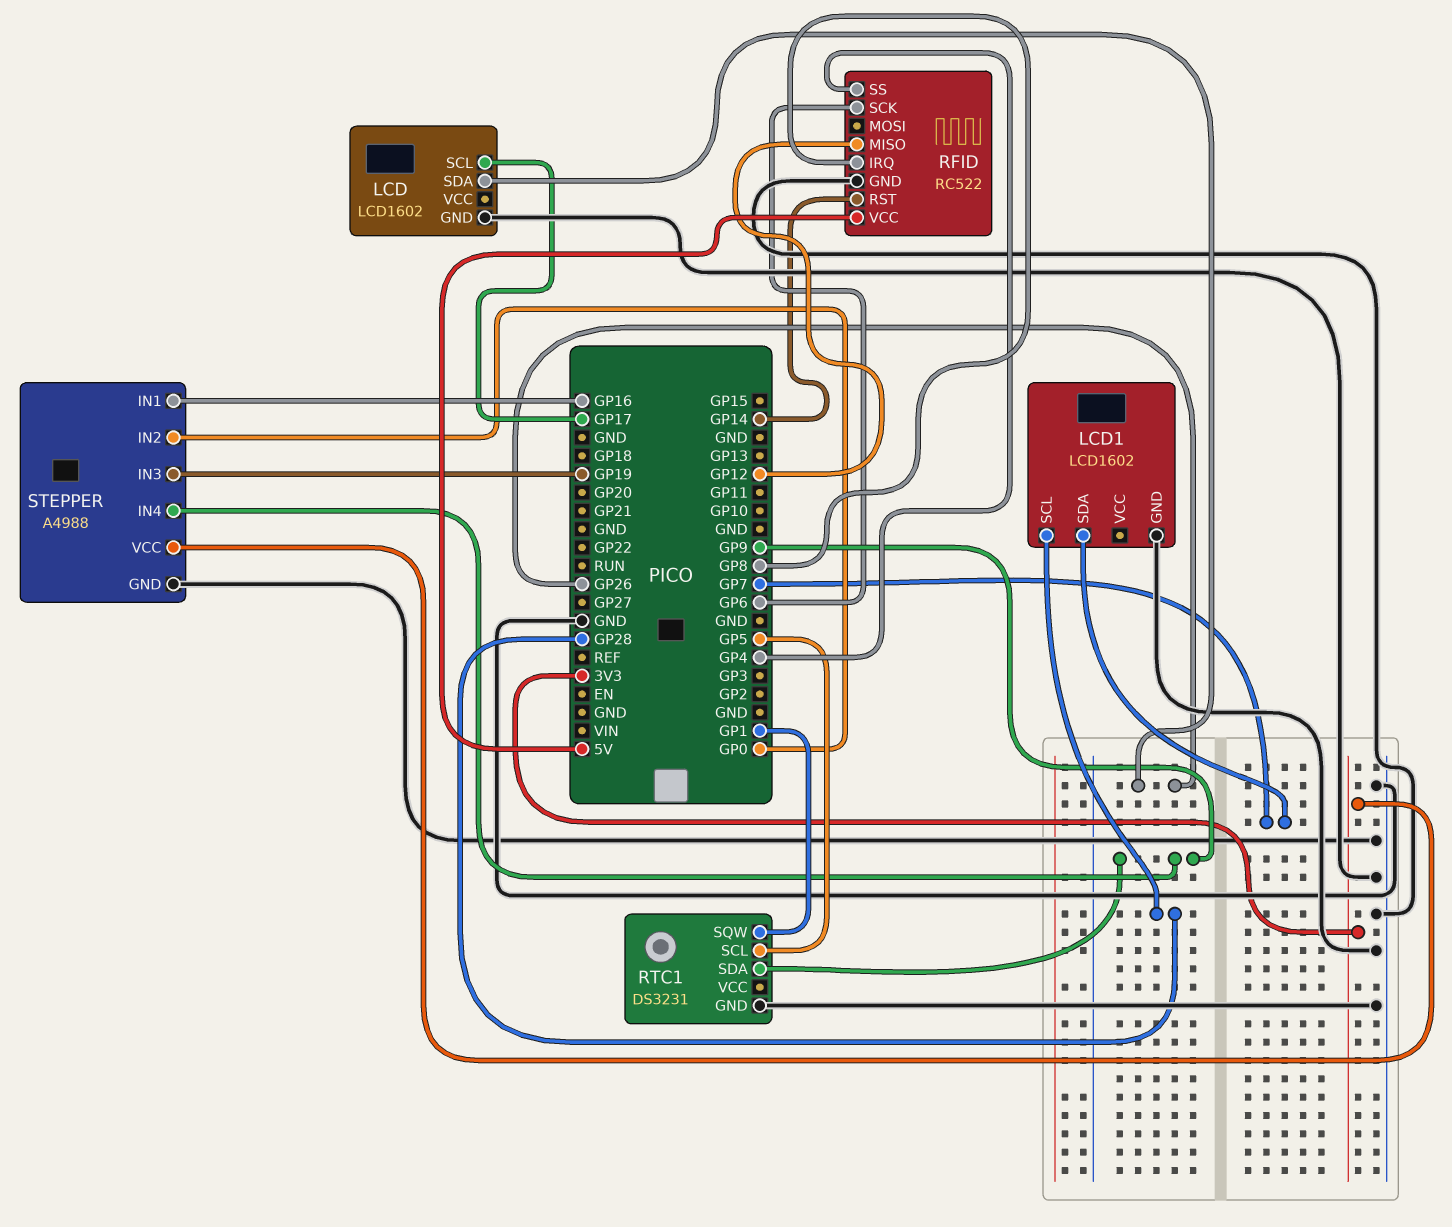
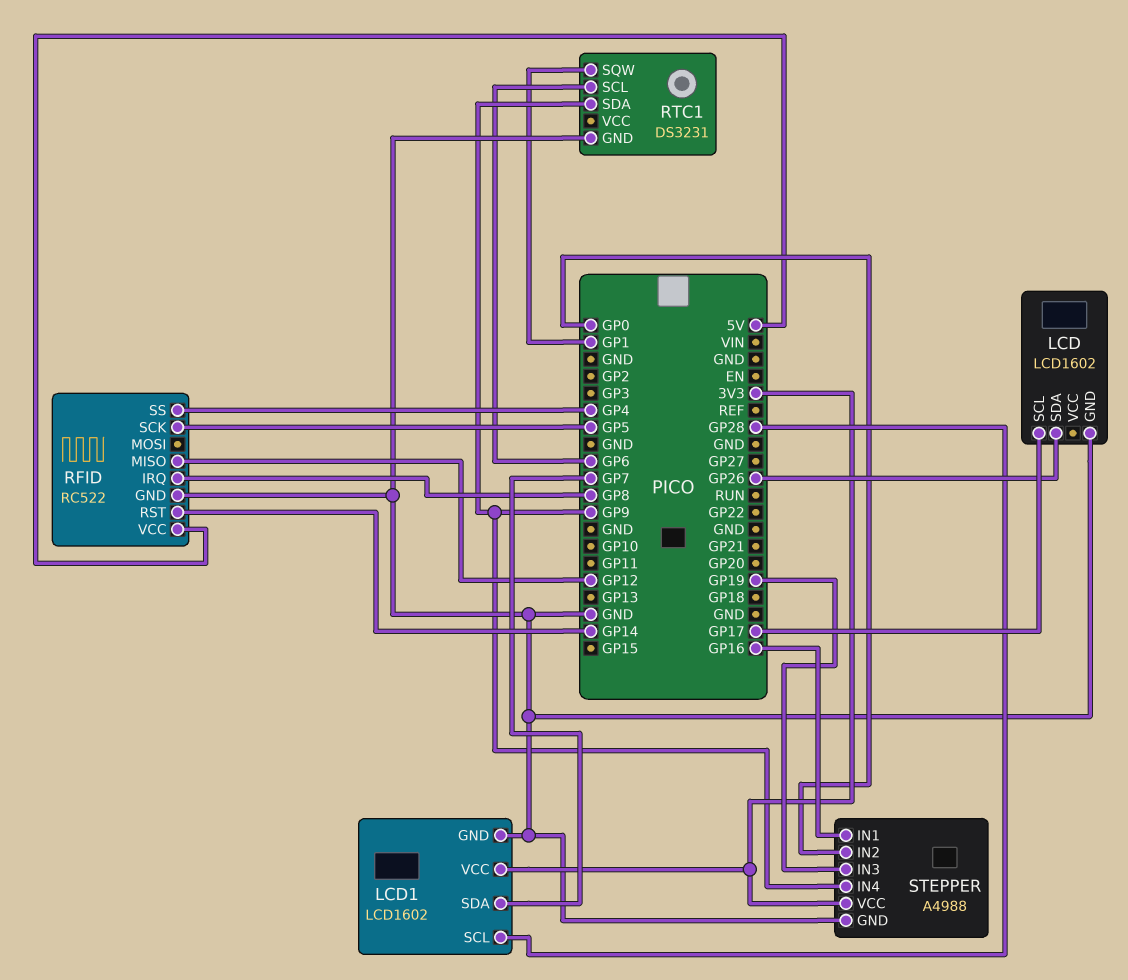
LCD1 pin VCC: none -> 3V3
RFID pin SCK: GP6 -> GP5
RTC1 pin SCL: GP5 -> GP6

